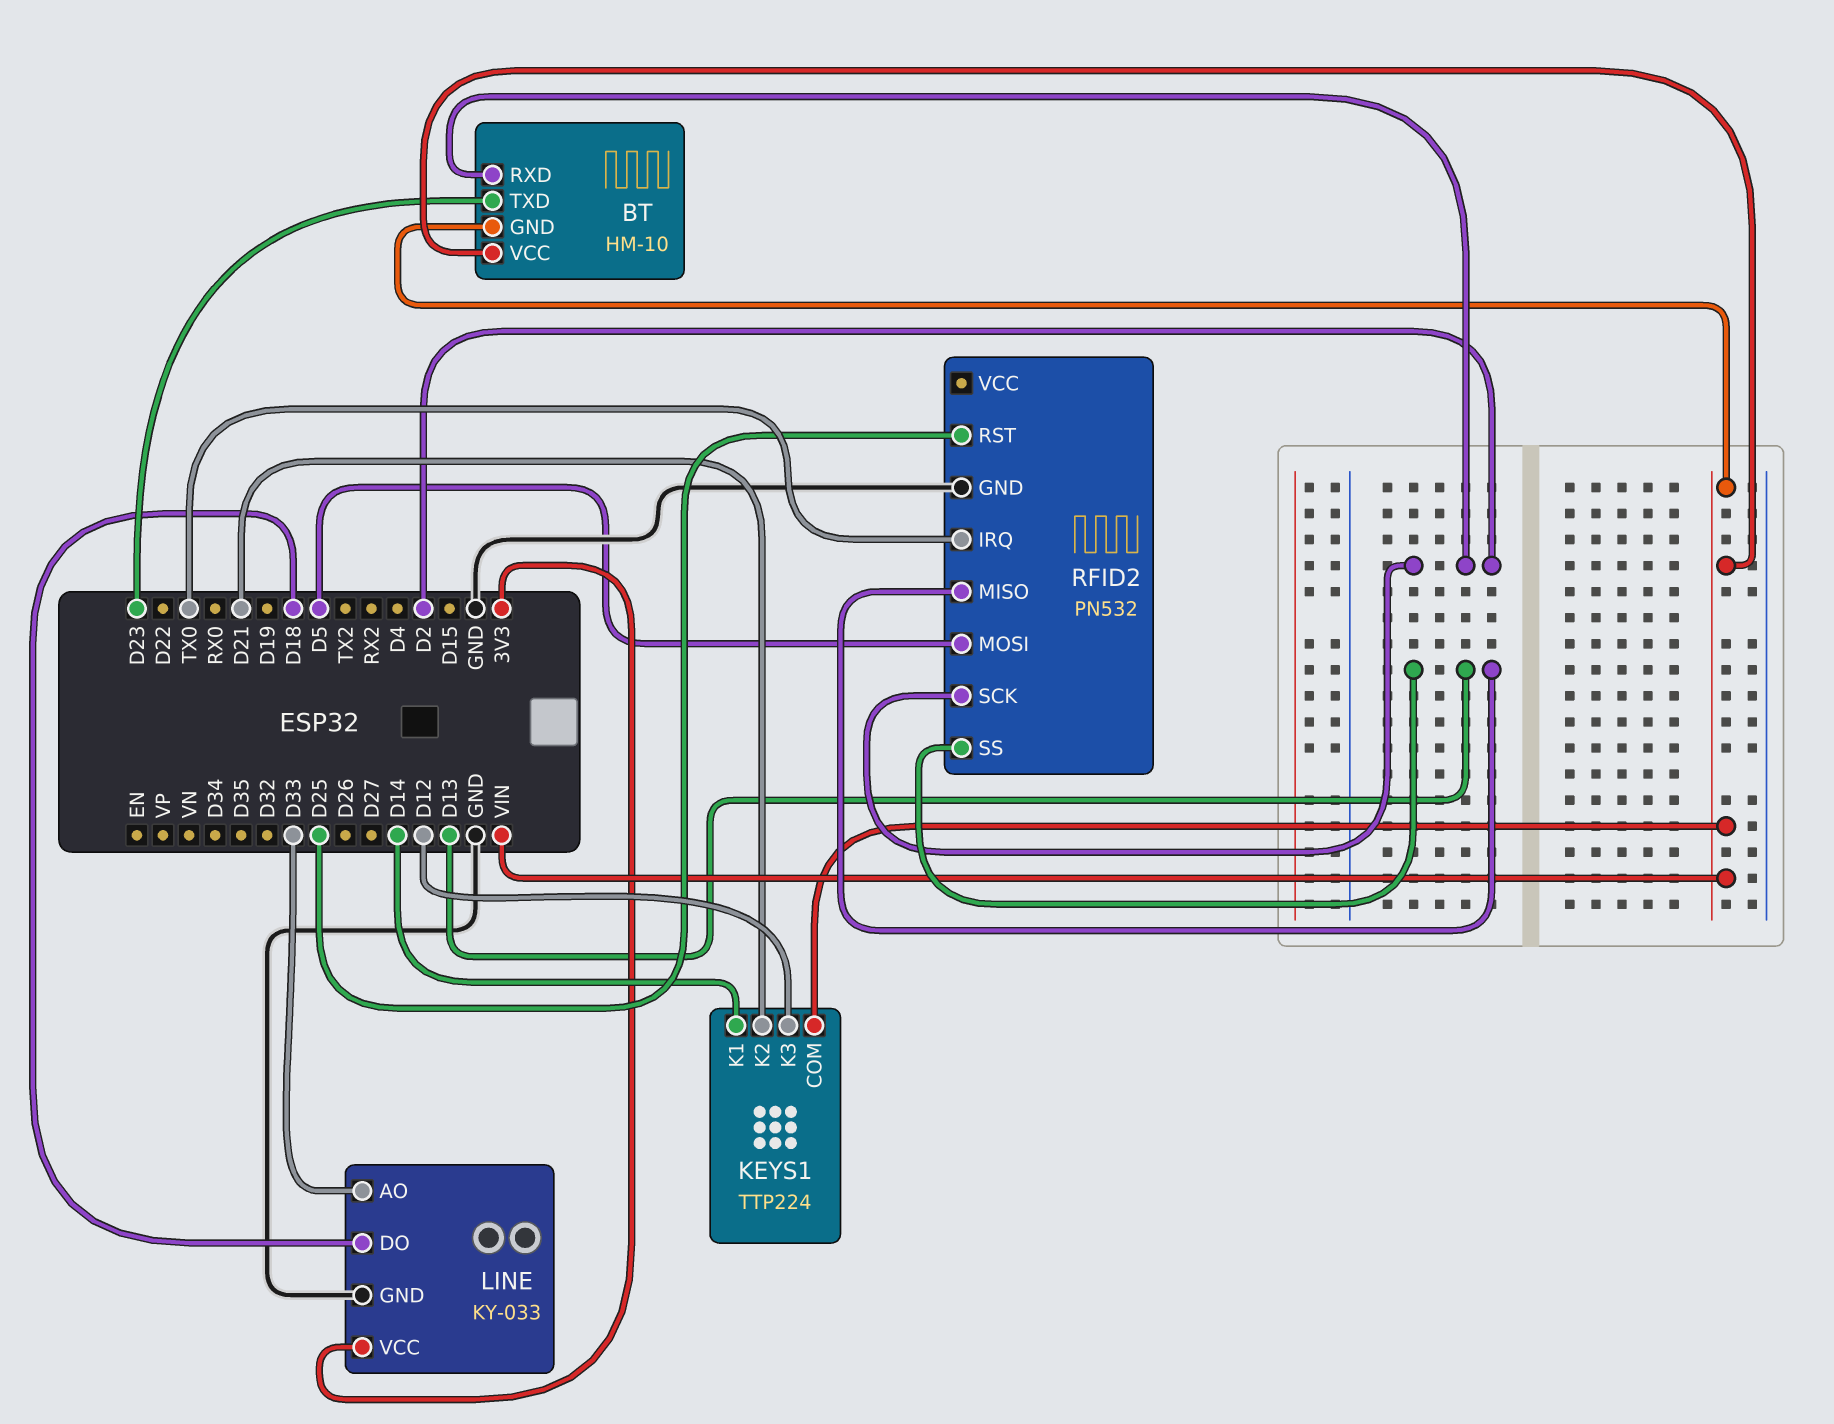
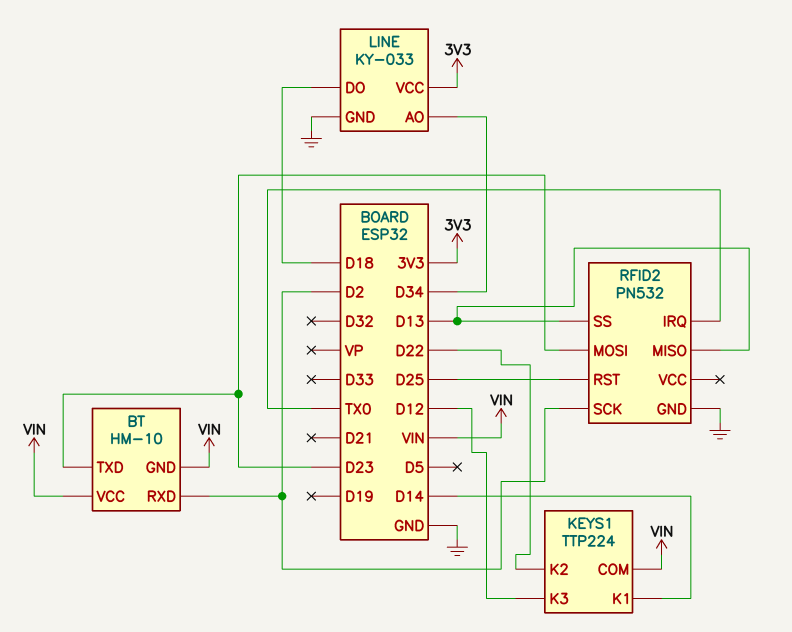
KEYS1 pin K2: D21 -> D22
LINE pin AO: D33 -> D34
RFID2 pin MOSI: D5 -> D23

